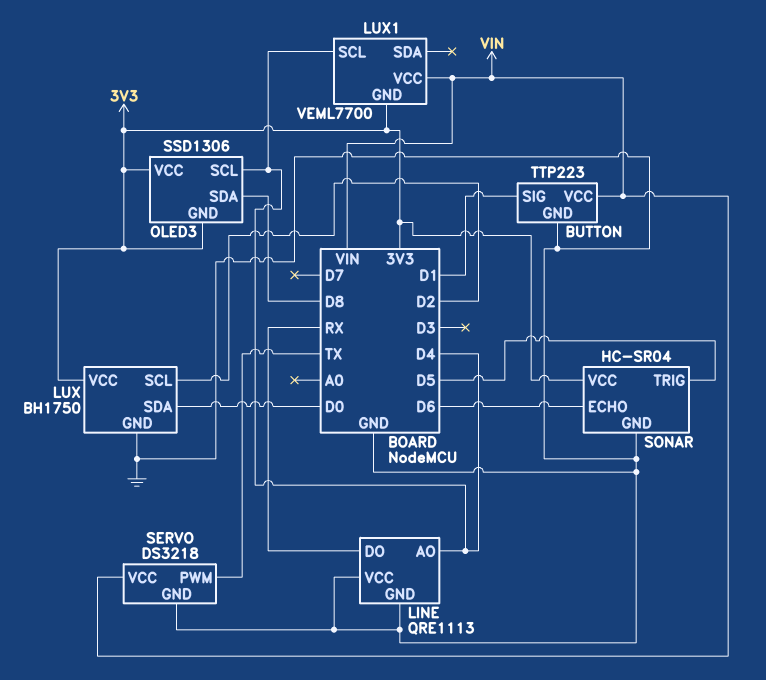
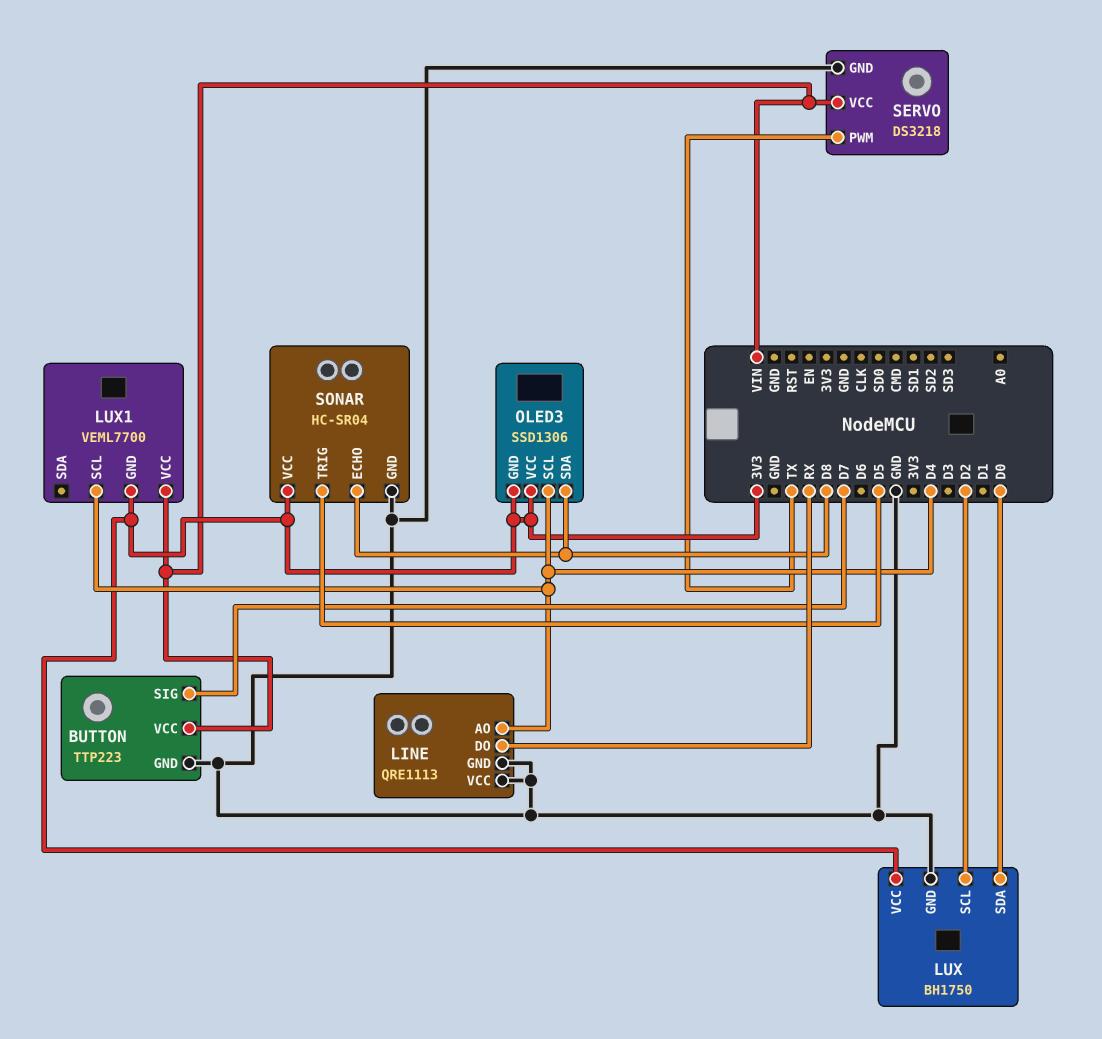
BUTTON pin SIG: D1 -> D7
SONAR pin ECHO: D6 -> D8

